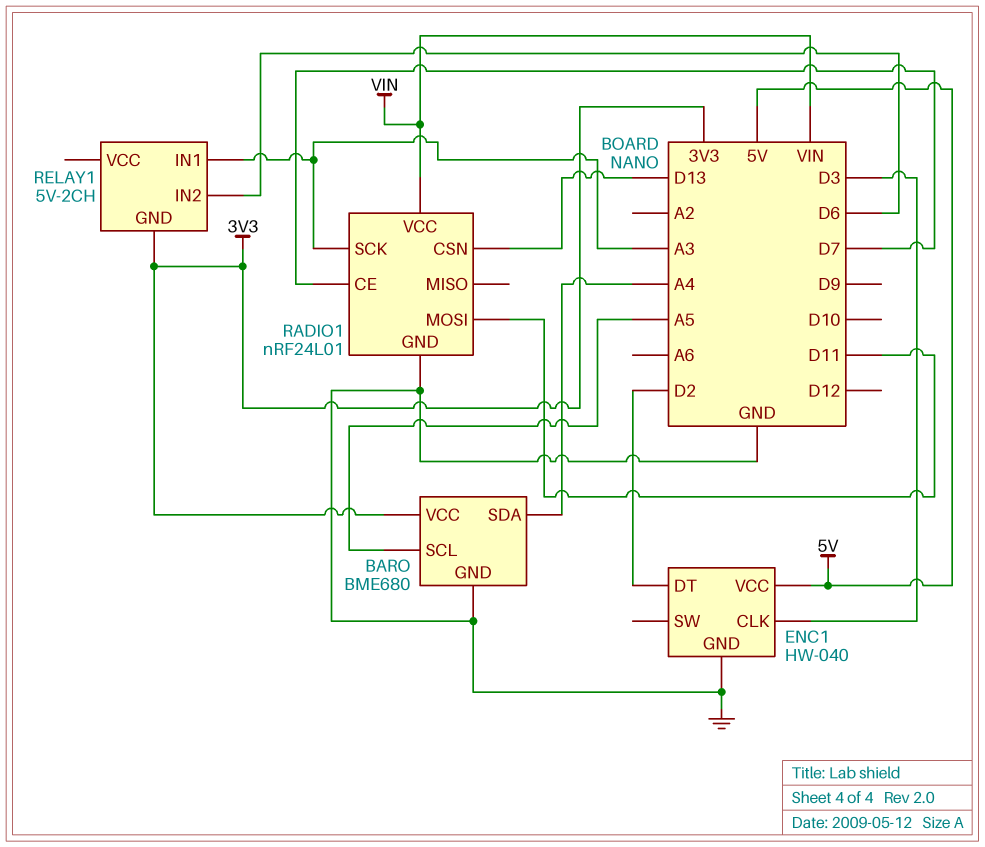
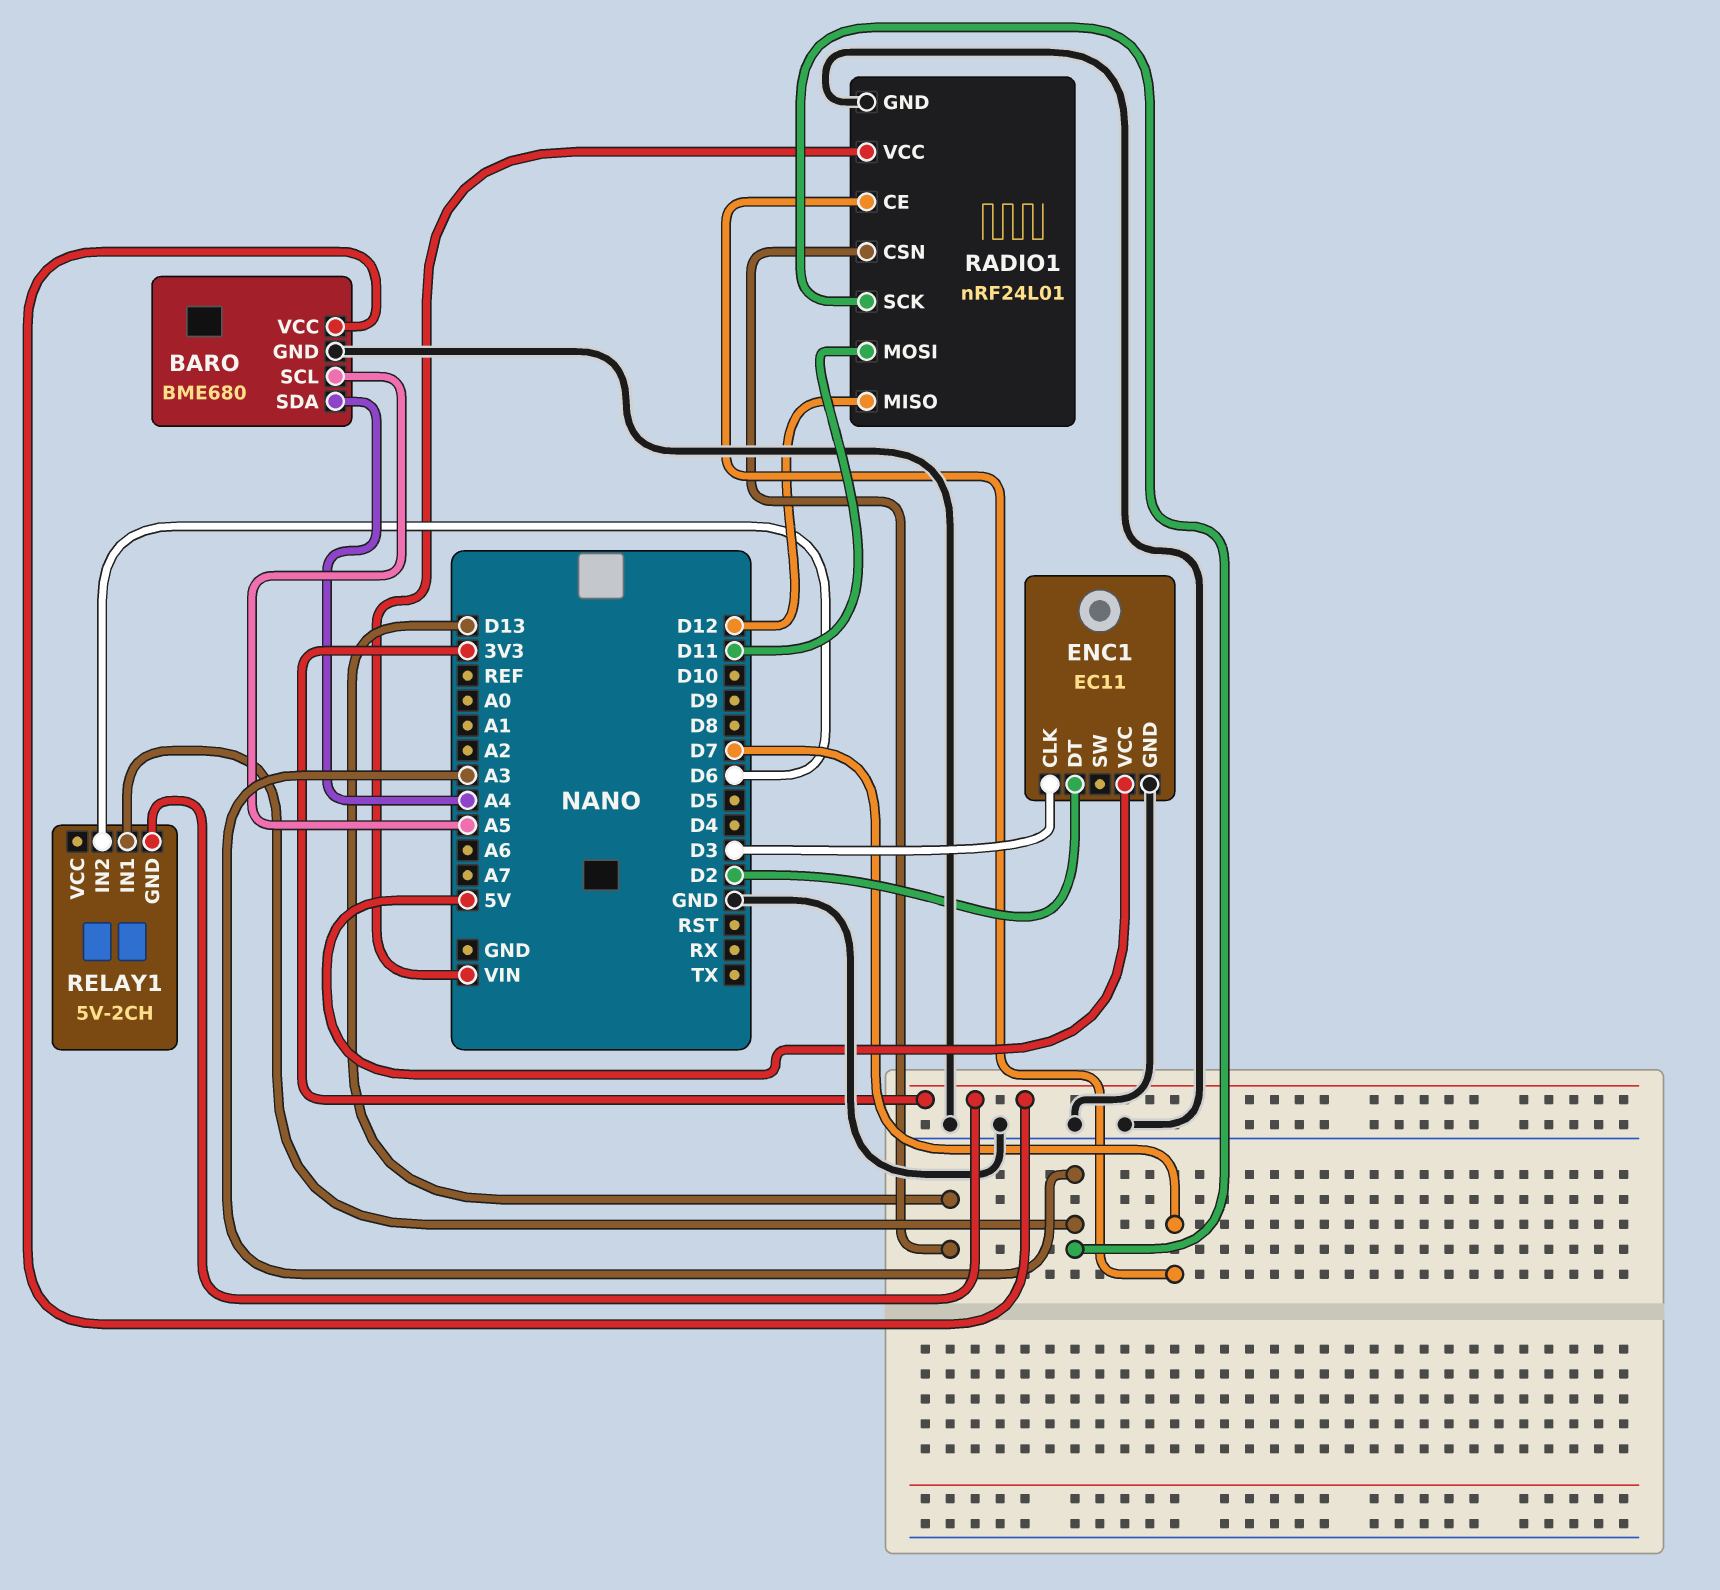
ENC1: HW-040 -> EC11
RADIO1 pin MISO: none -> D12

